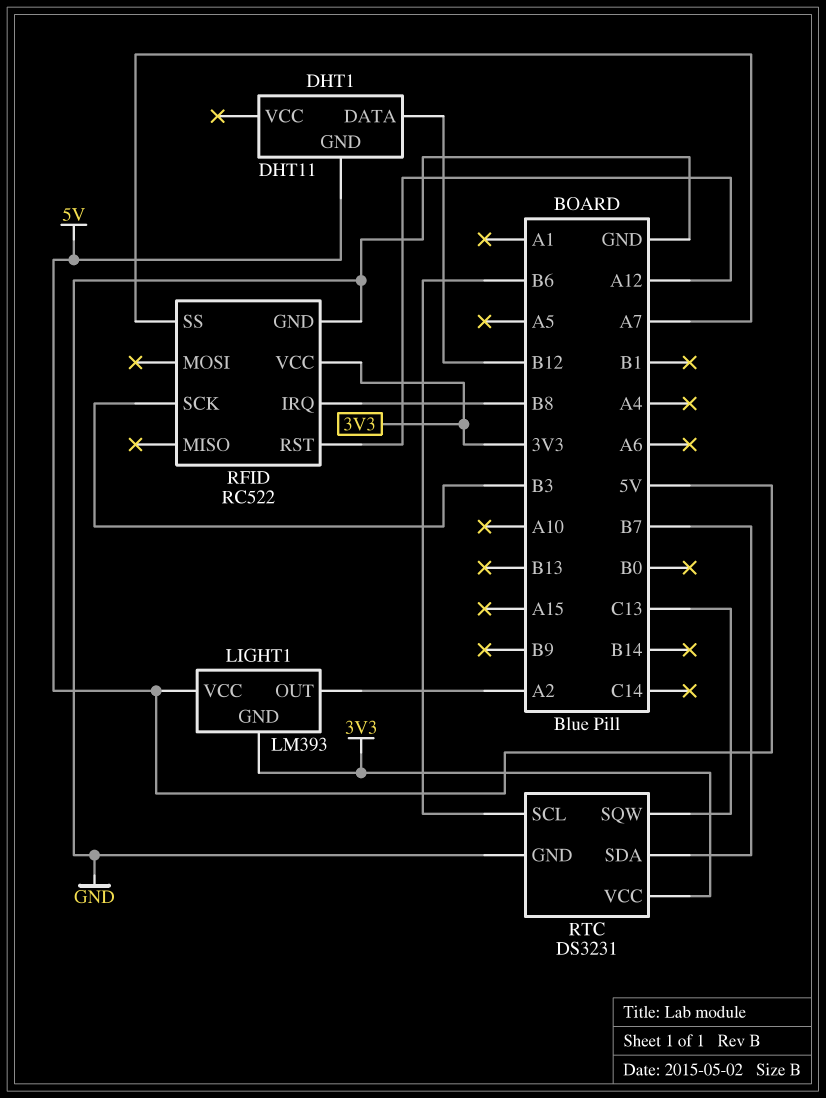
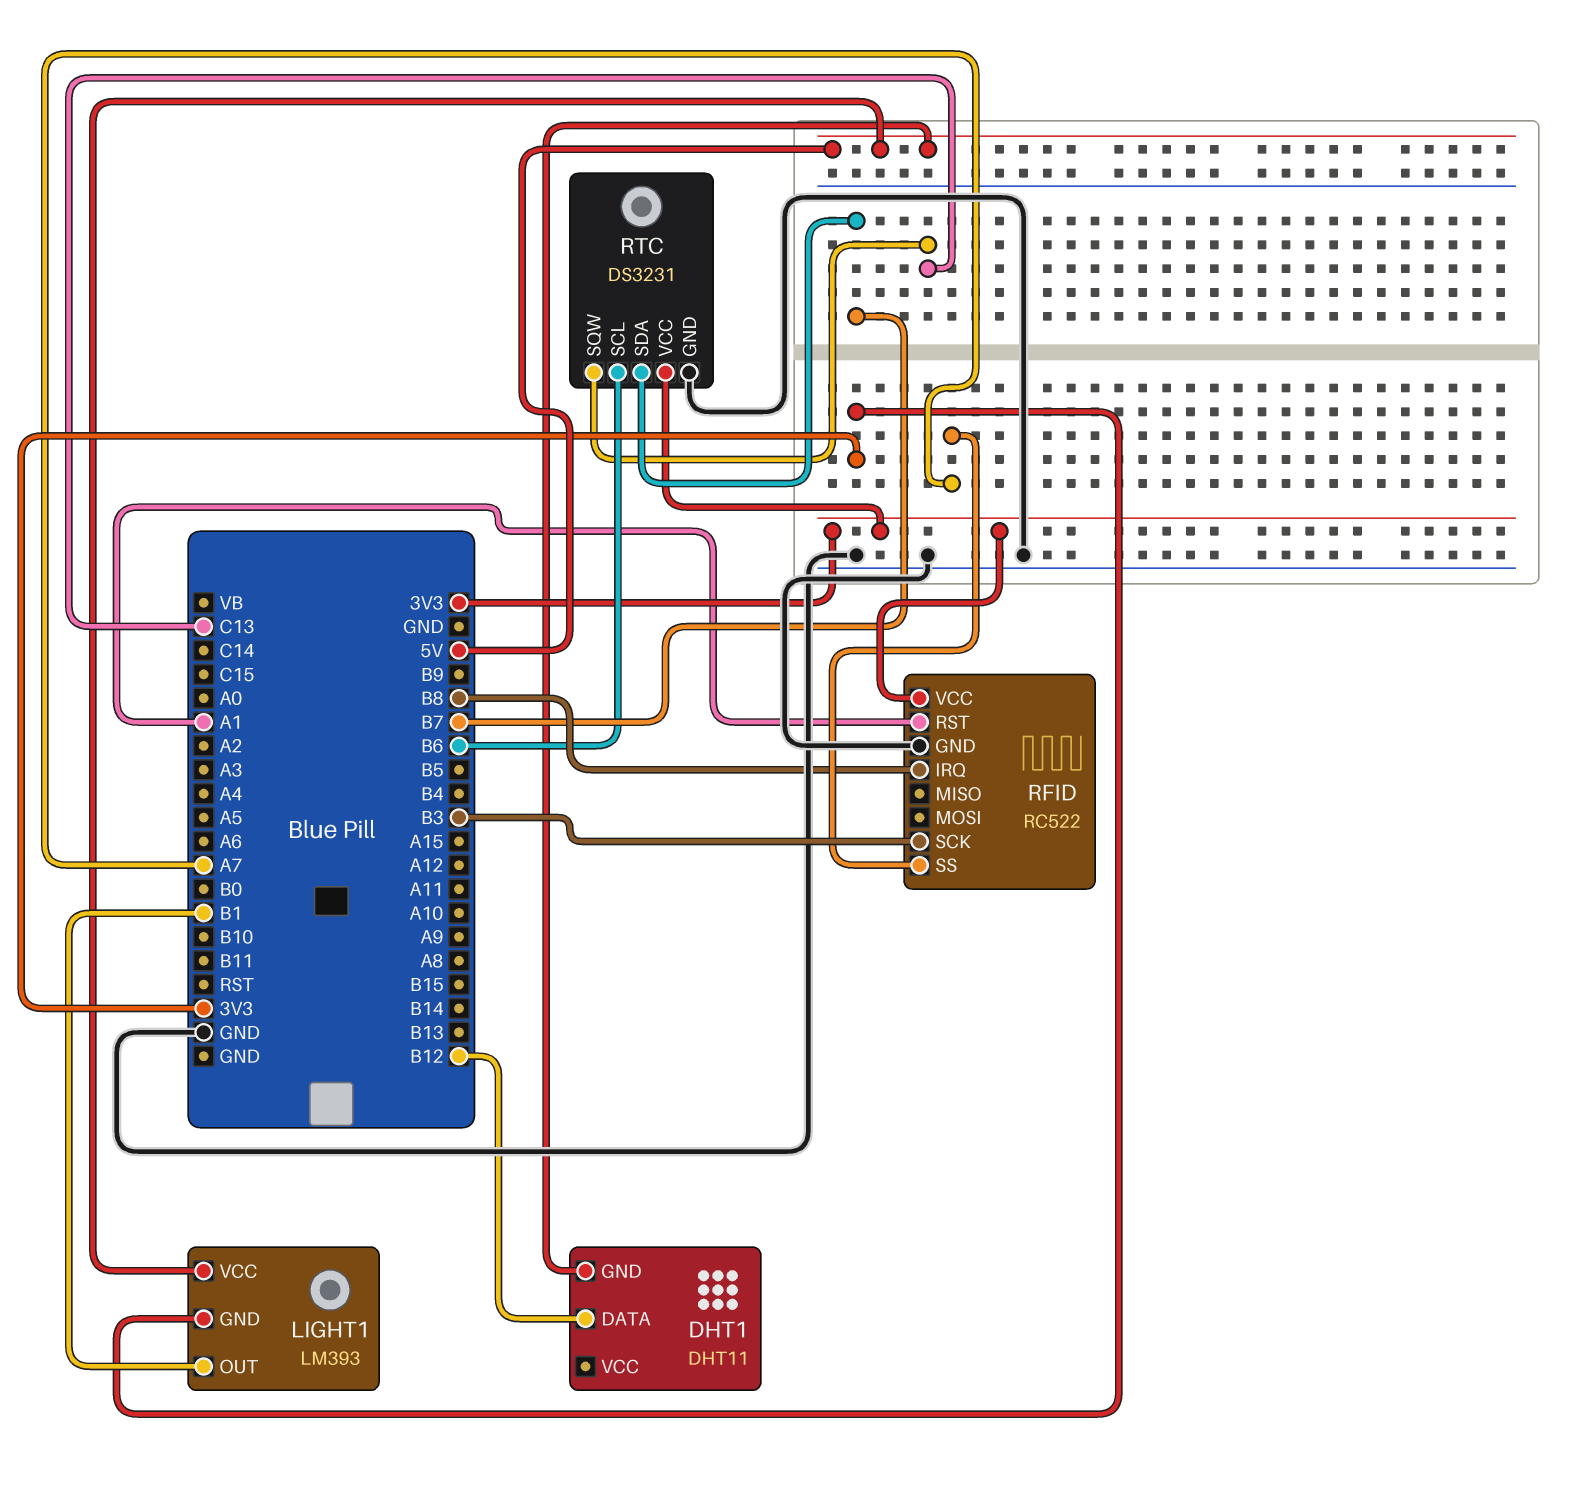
LIGHT1 pin OUT: A2 -> B1
RFID pin RST: A12 -> A1

